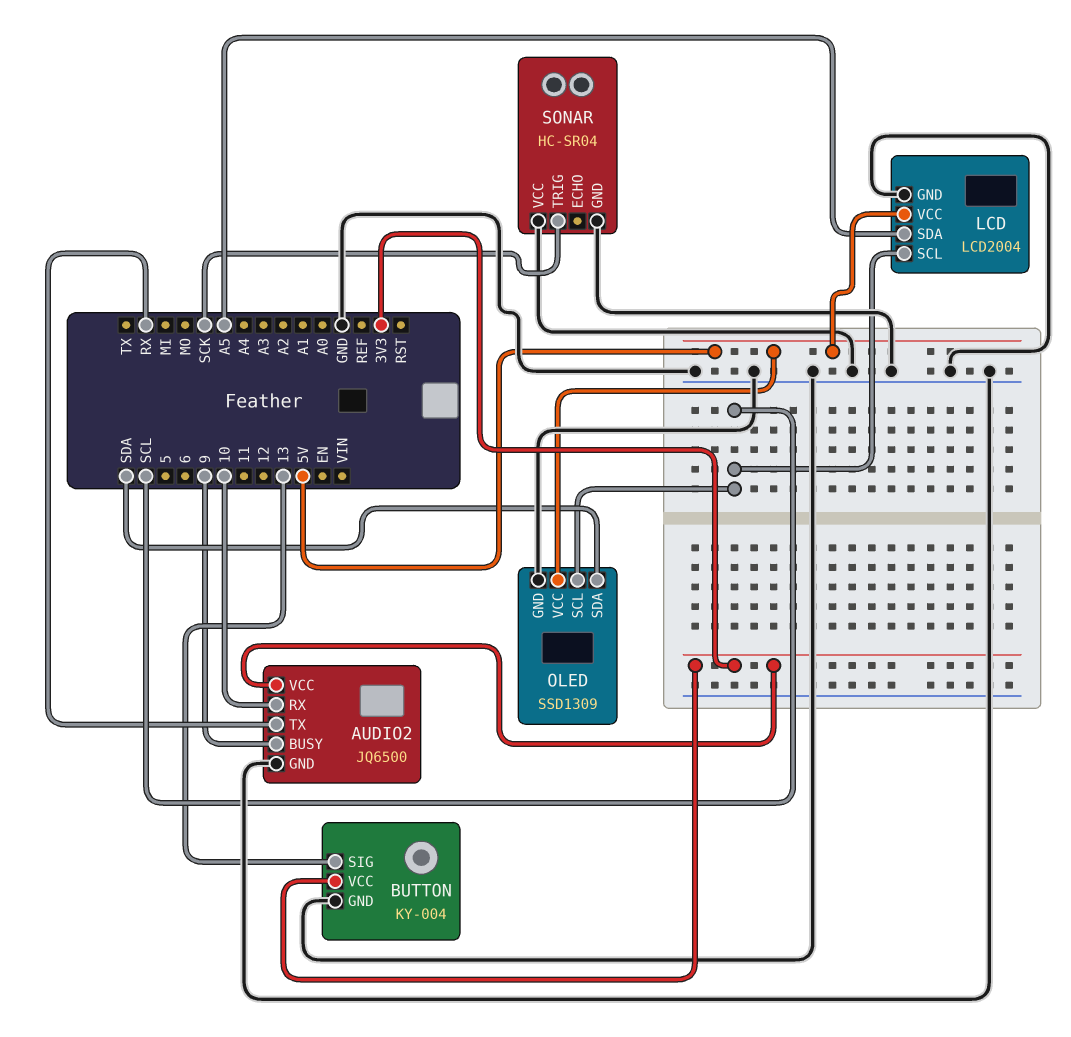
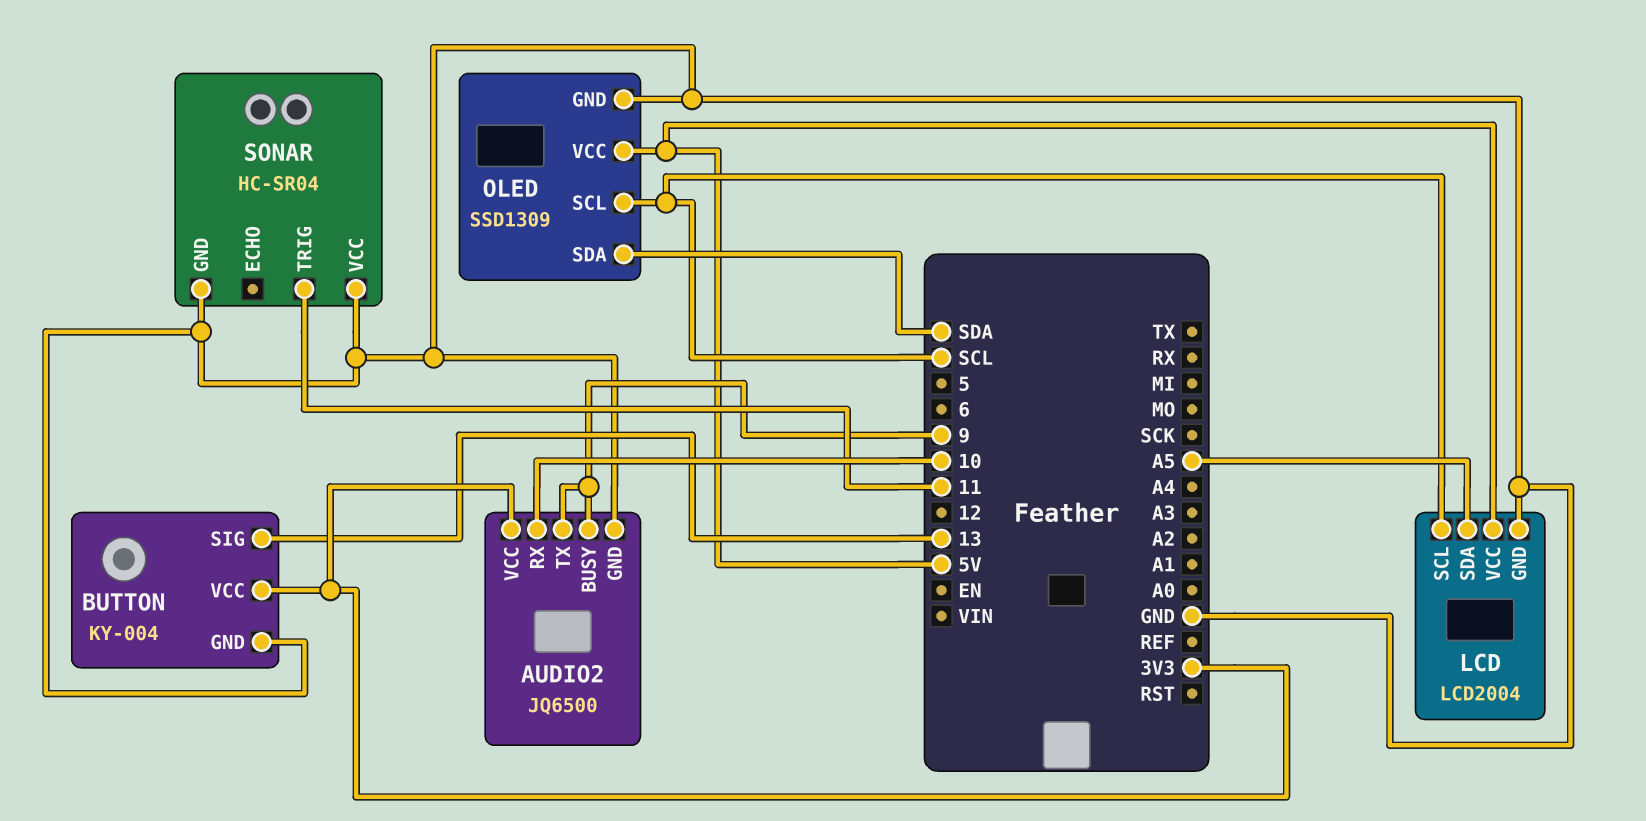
AUDIO2 pin TX: RX -> 9
SONAR pin TRIG: SCK -> 11

